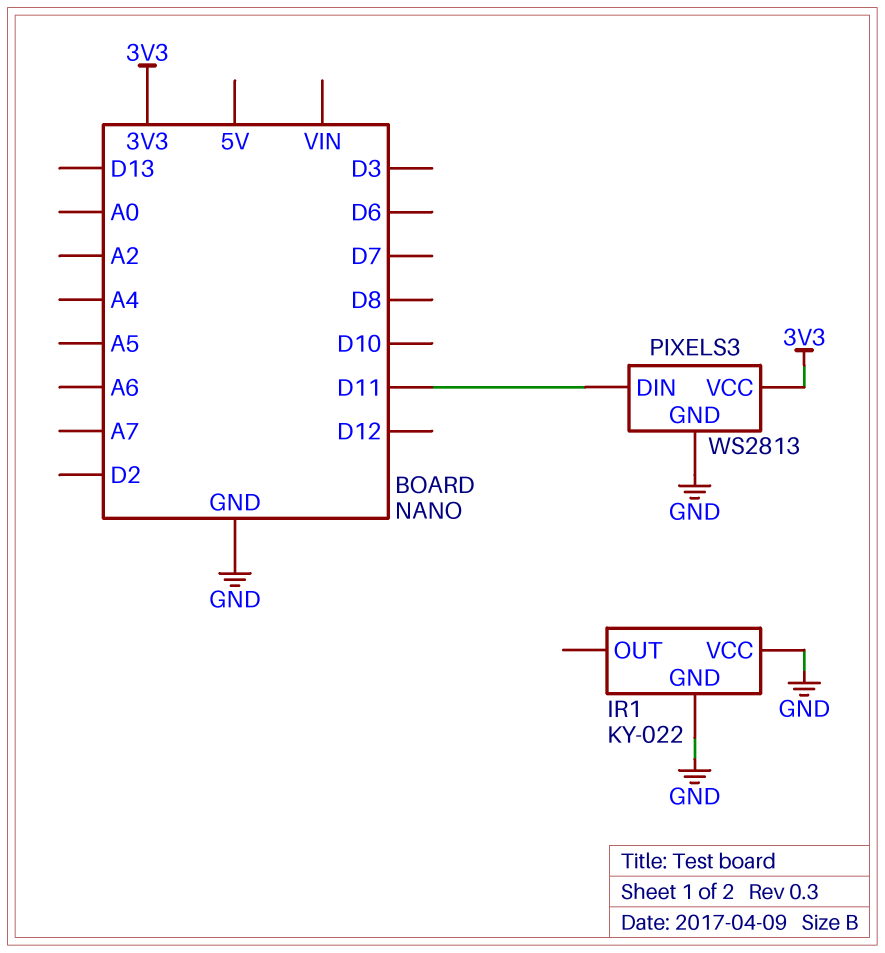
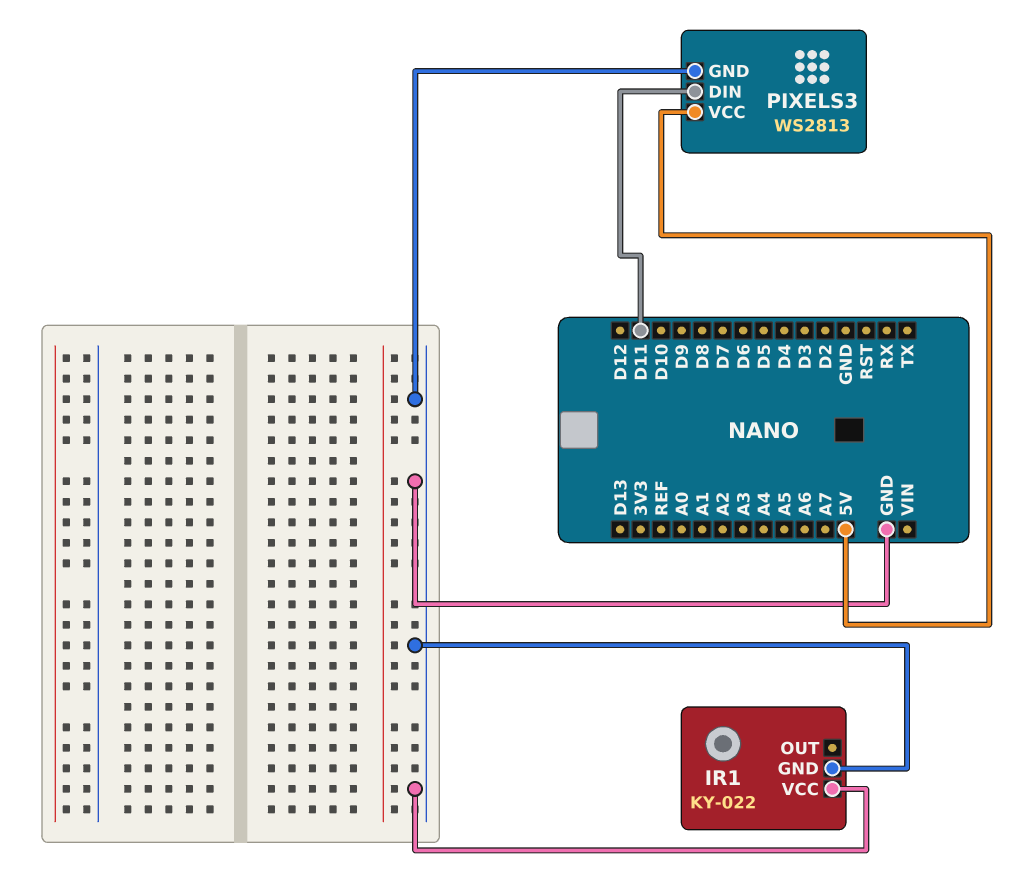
PIXELS3 pin VCC: 3V3 -> 5V

